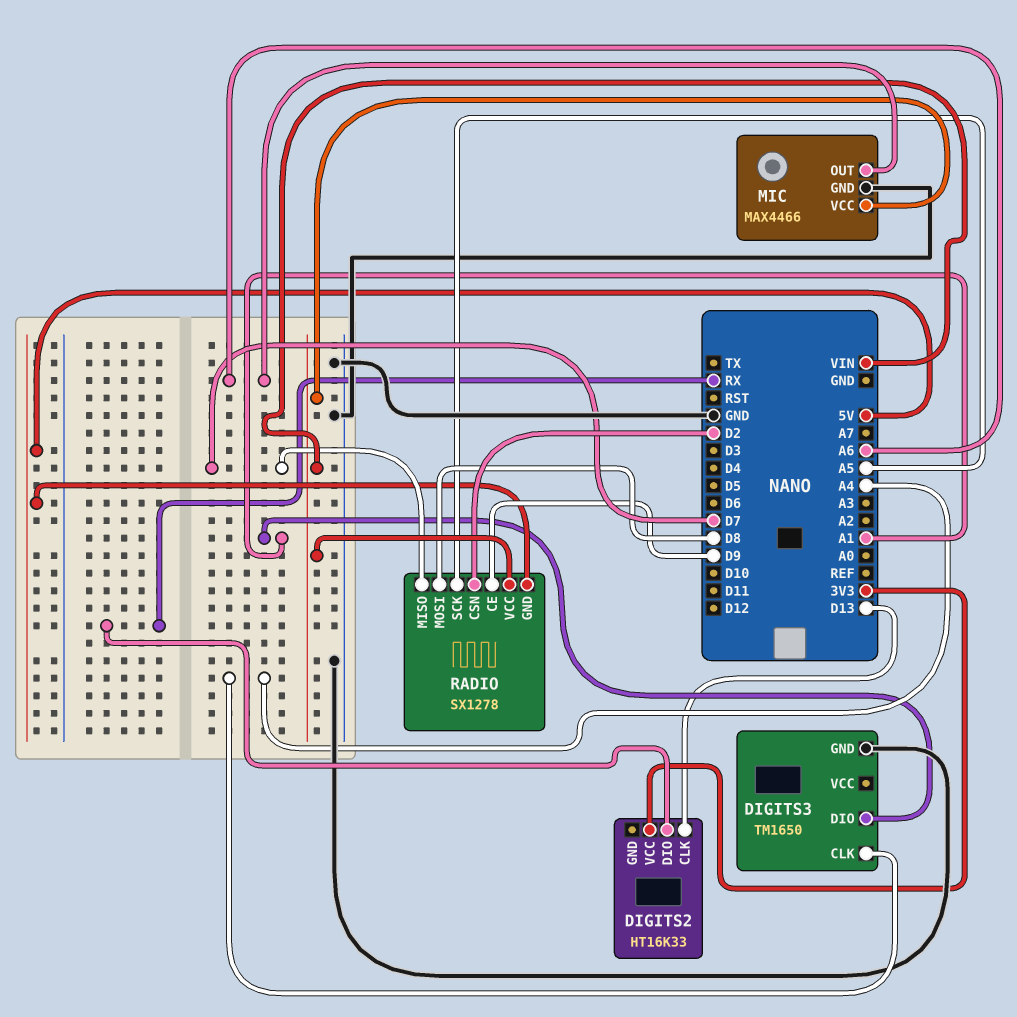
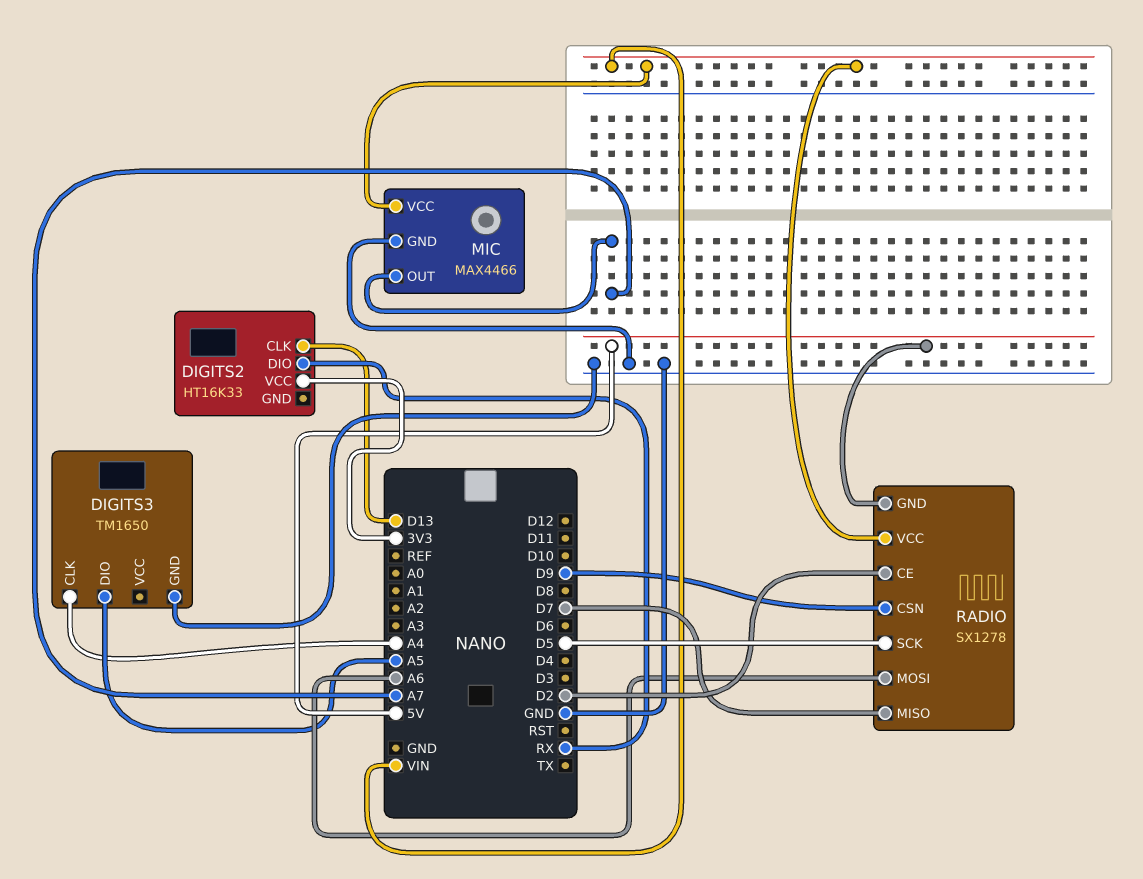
DIGITS3 pin DIO: A1 -> A5
MIC pin OUT: A6 -> A7
RADIO pin CE: D9 -> D2
RADIO pin CSN: D2 -> D9
RADIO pin MOSI: D8 -> A6
RADIO pin SCK: A5 -> D5

